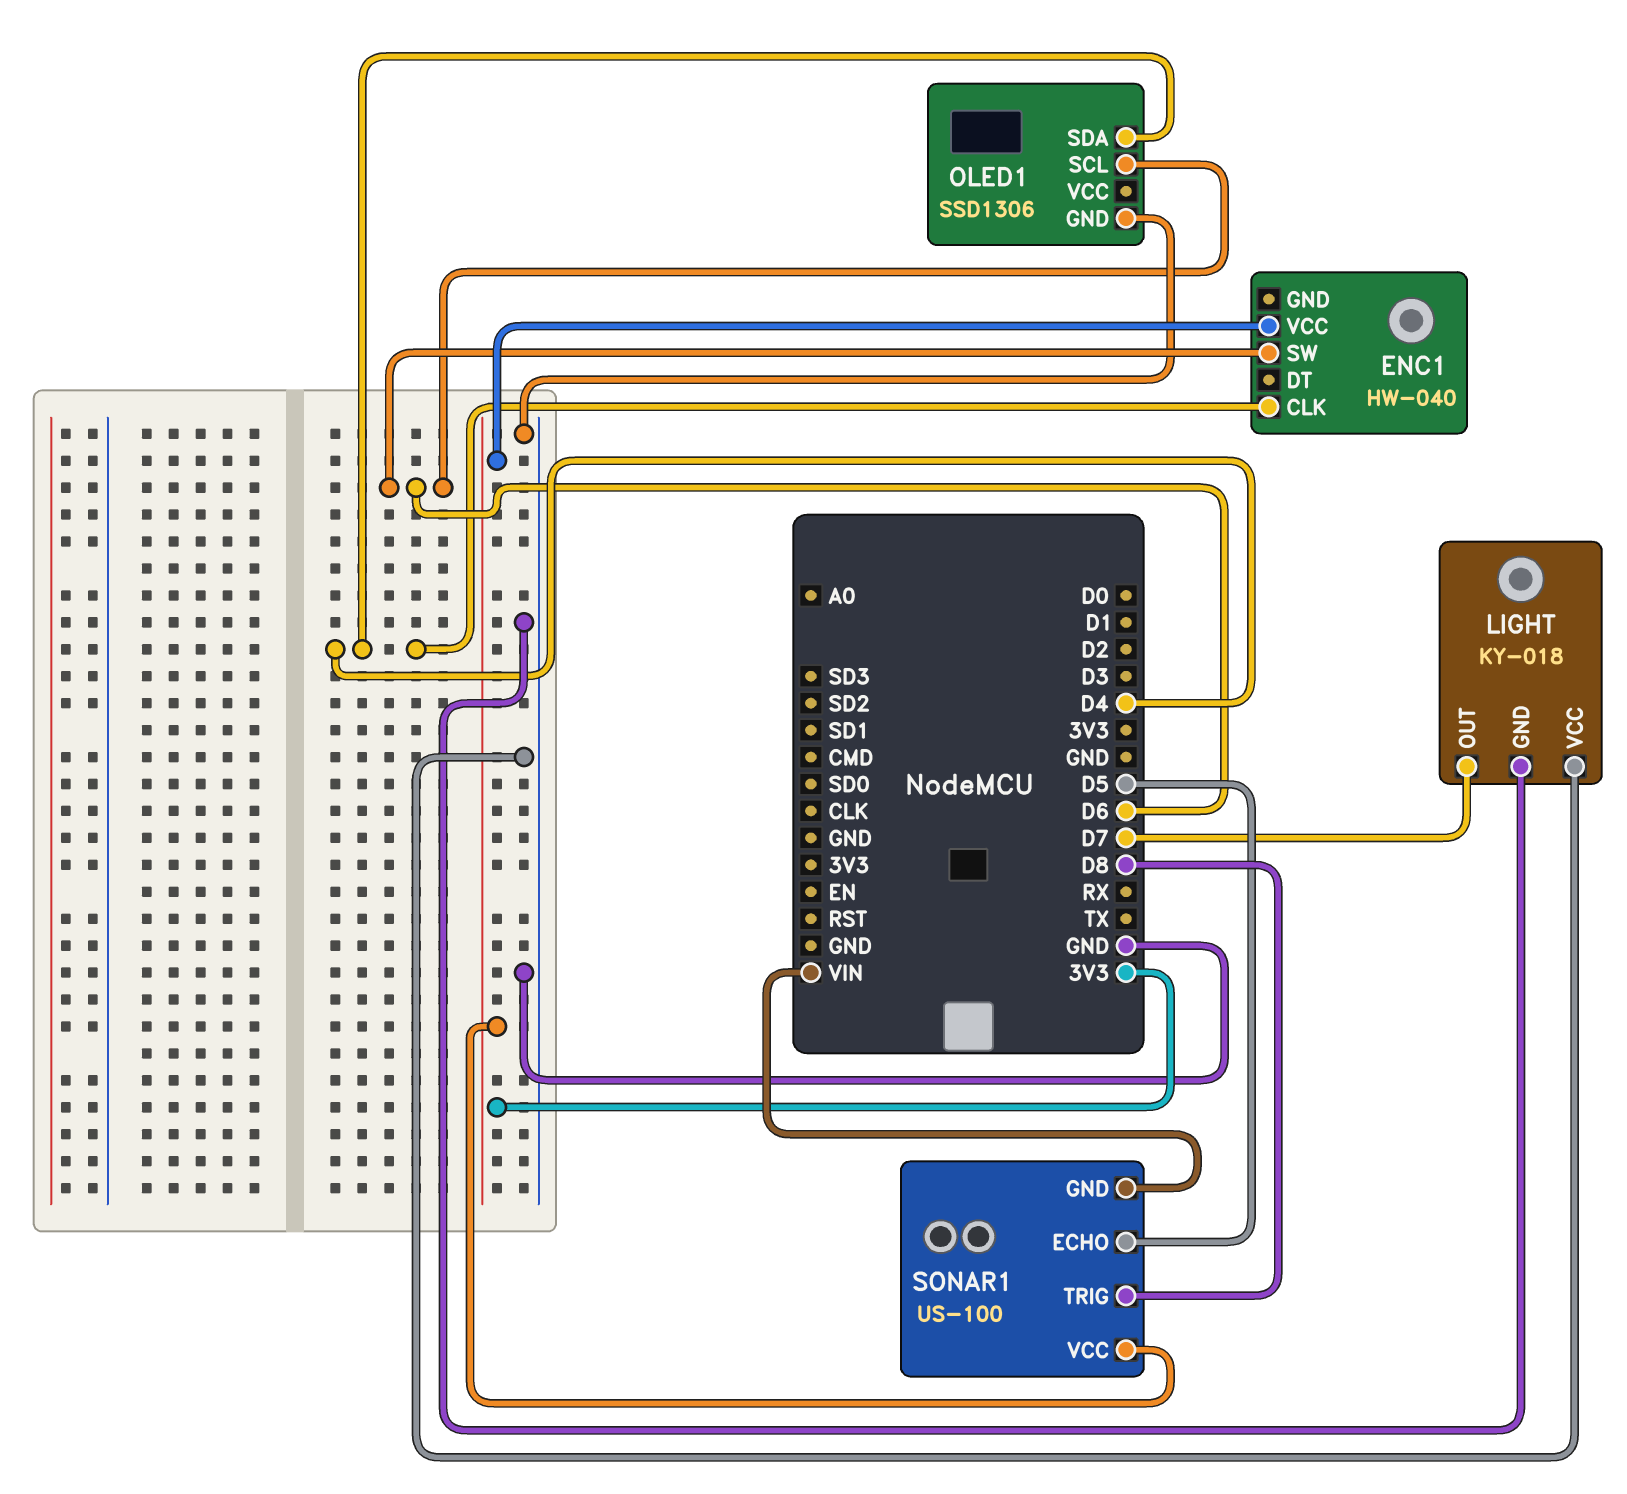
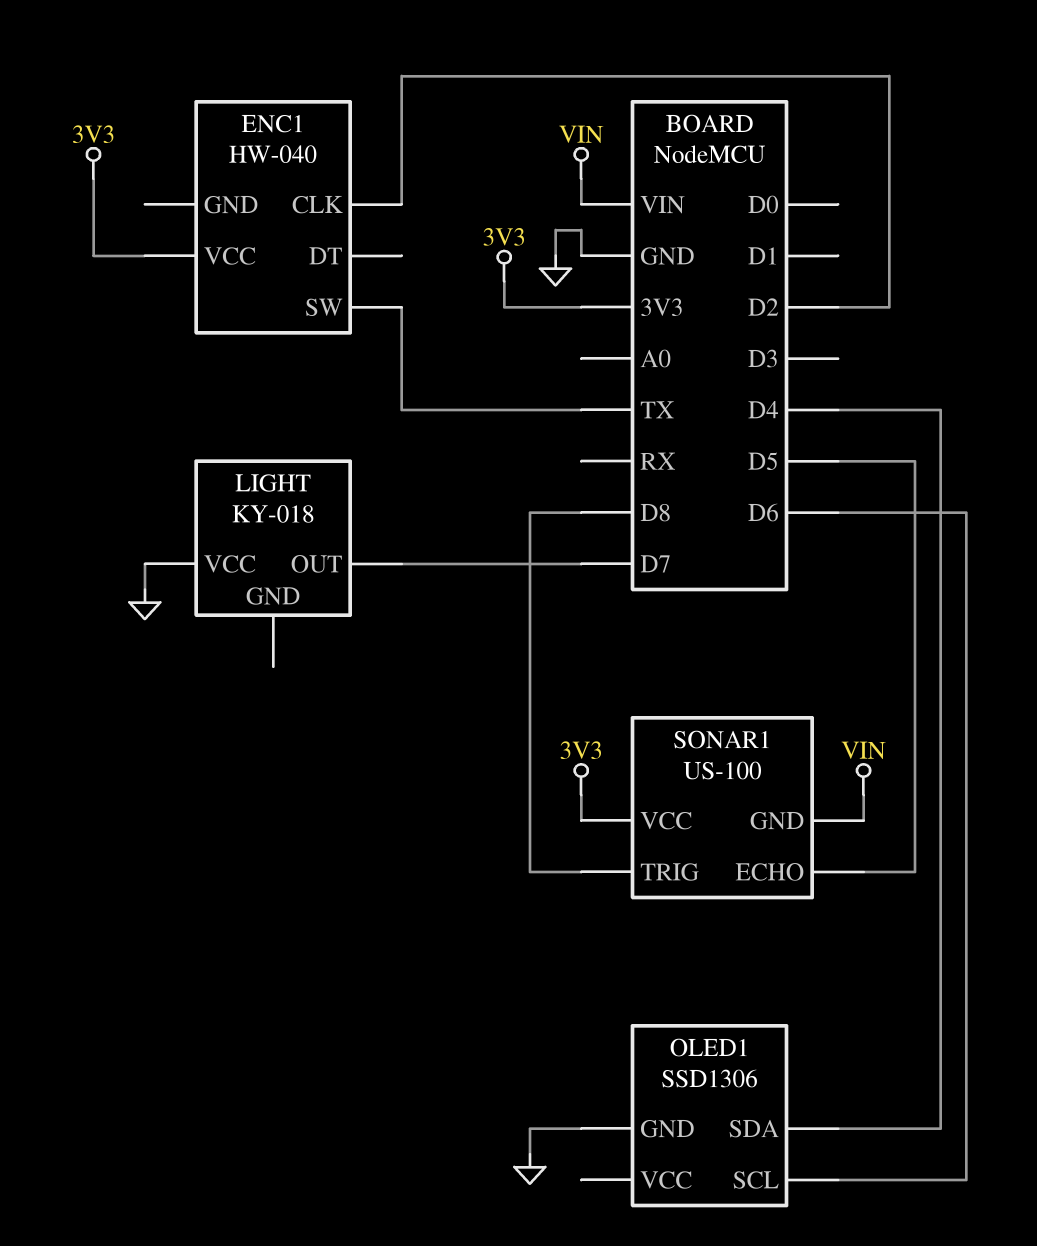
ENC1 pin CLK: D4 -> D2
ENC1 pin SW: D6 -> TX
LIGHT pin GND: GND -> none

